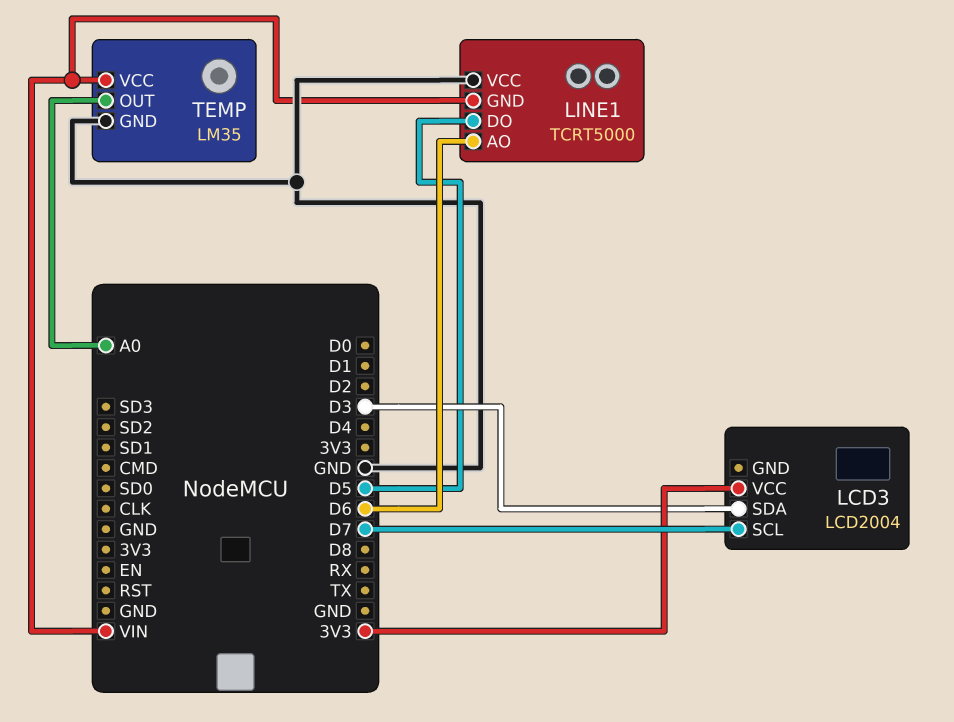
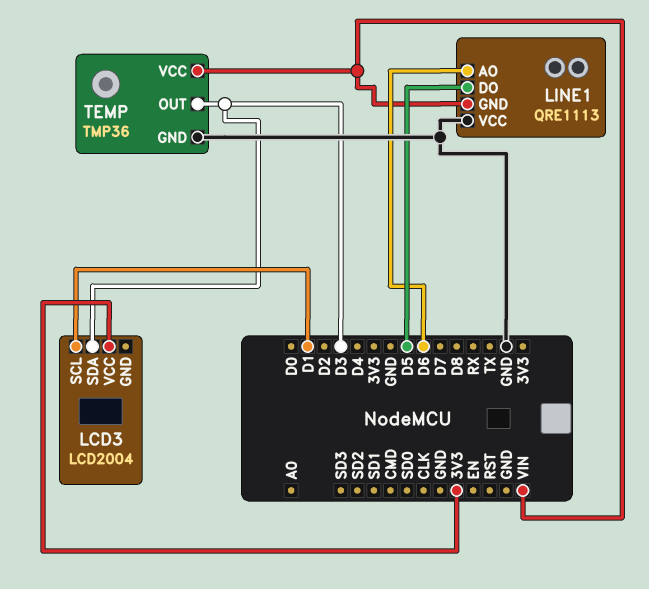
LCD3 pin SCL: D7 -> D1
LINE1: TCRT5000 -> QRE1113
TEMP: LM35 -> TMP36
TEMP pin OUT: A0 -> D3

